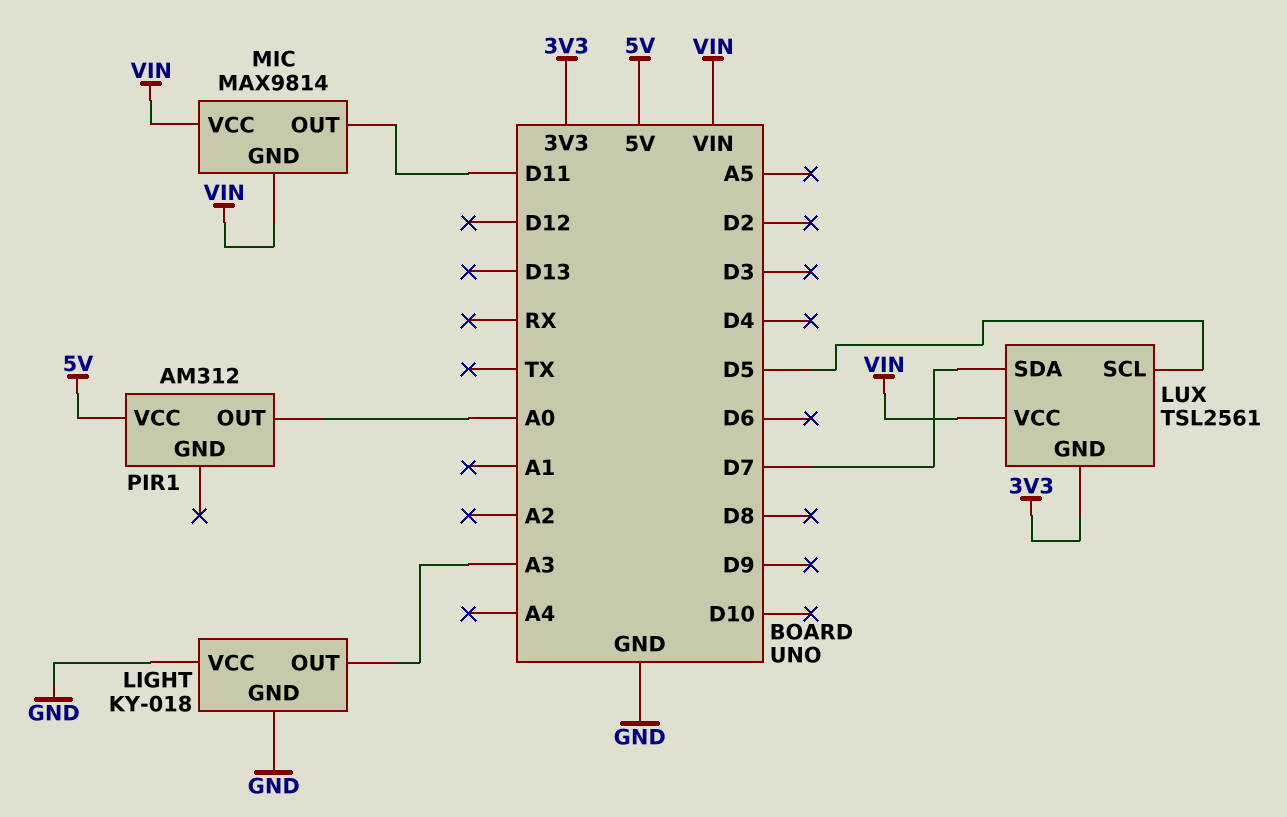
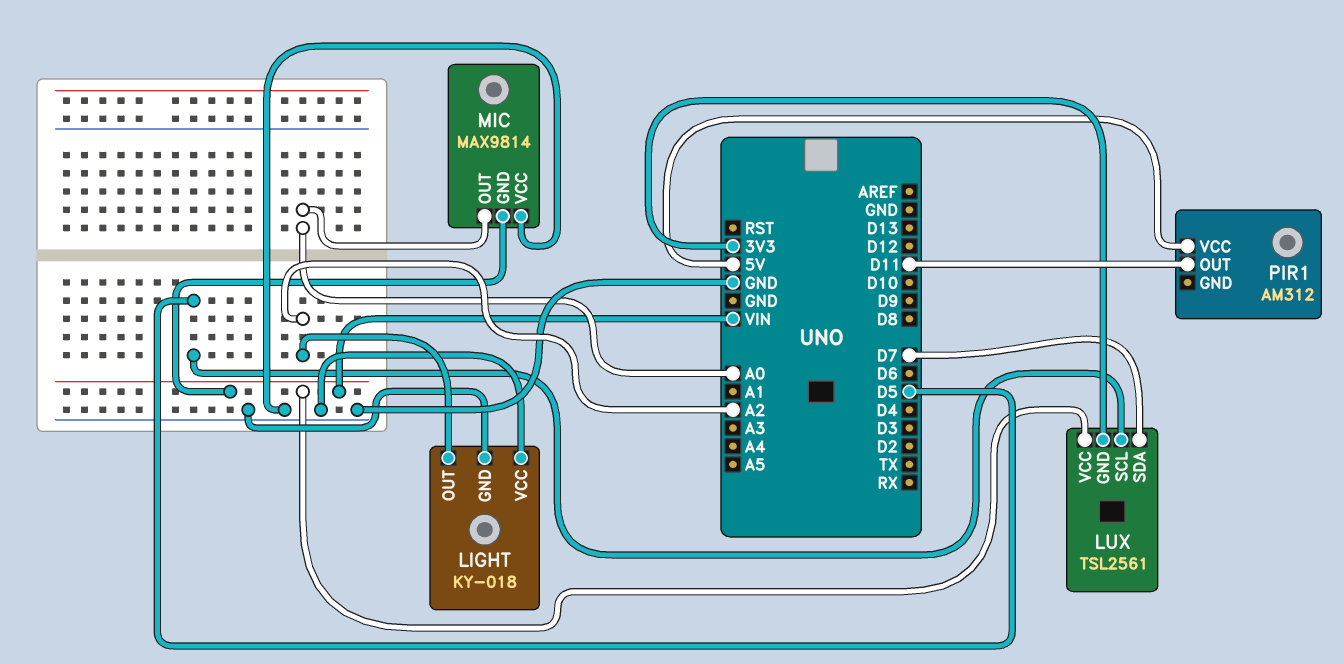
LIGHT pin OUT: A3 -> A2
MIC pin OUT: D11 -> A0
MIC pin VCC: VIN -> GND
PIR1 pin OUT: A0 -> D11

